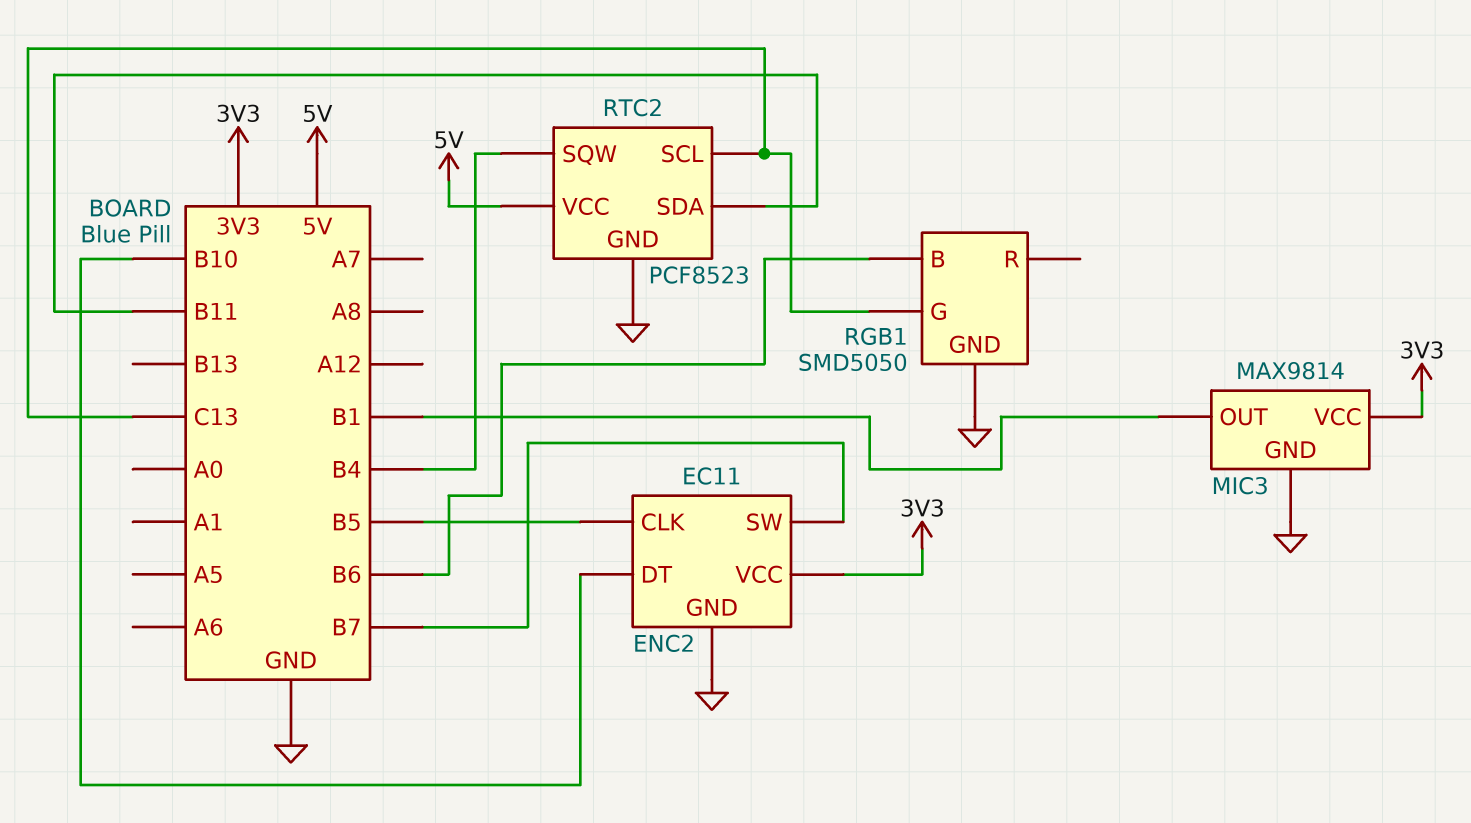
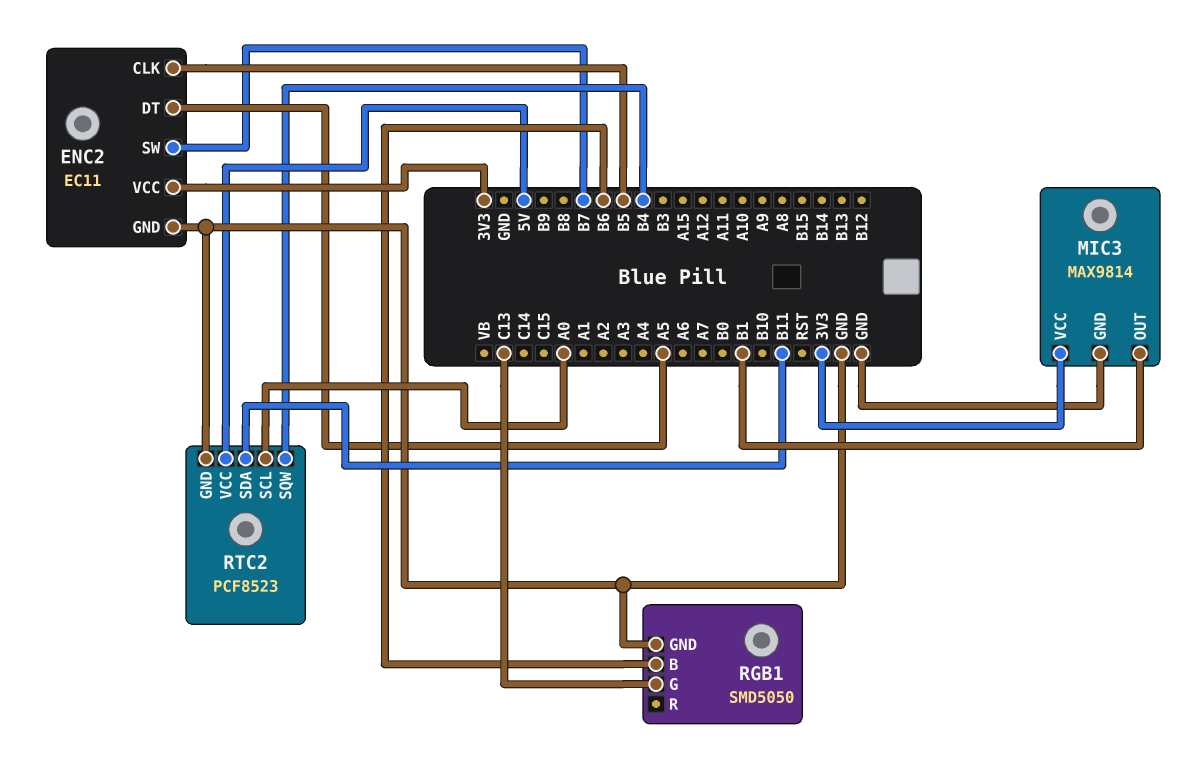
ENC2 pin DT: B10 -> A5
RTC2 pin SCL: C13 -> A0

